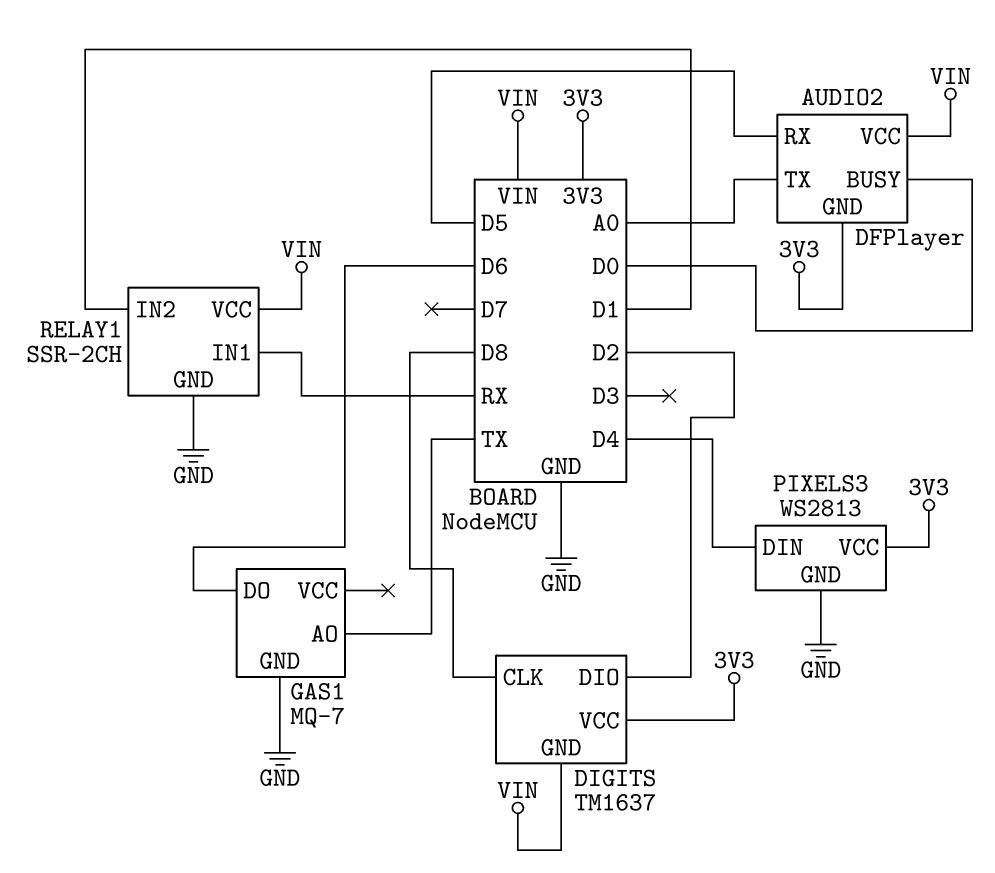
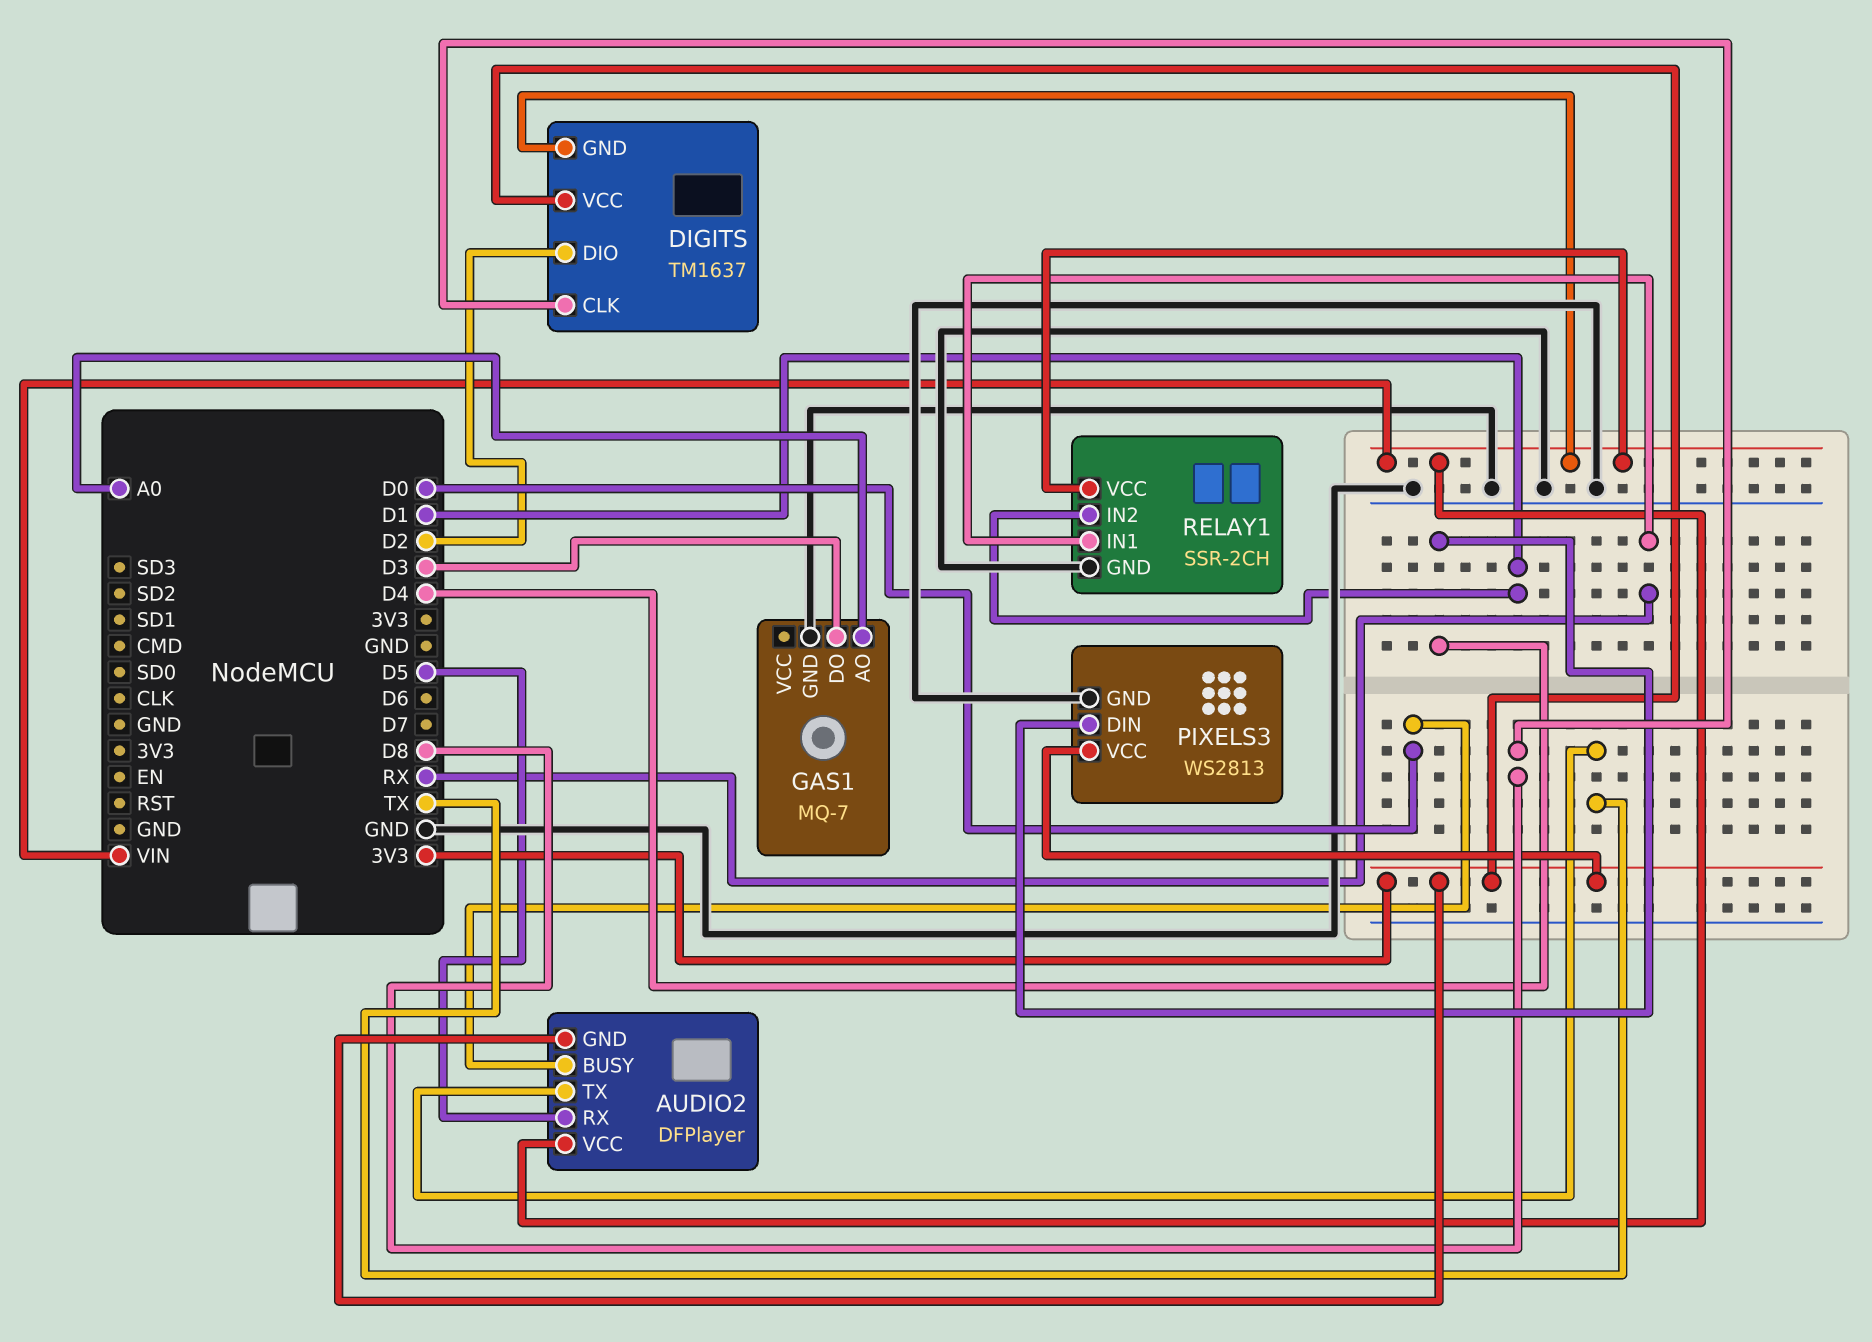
AUDIO2 pin TX: A0 -> TX
GAS1 pin AO: TX -> A0
GAS1 pin DO: D6 -> D3

